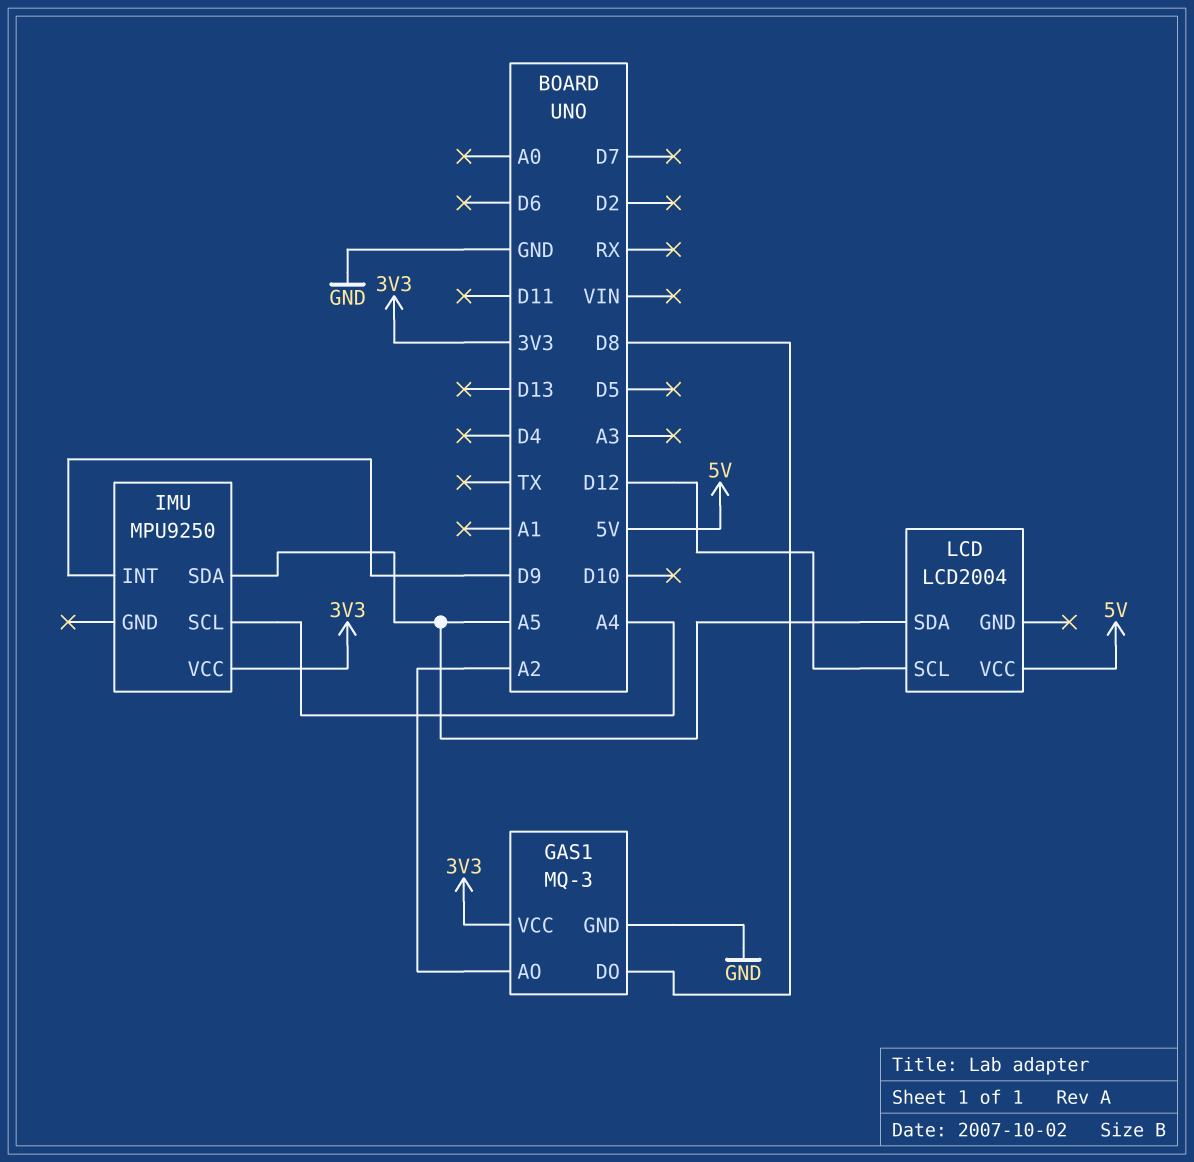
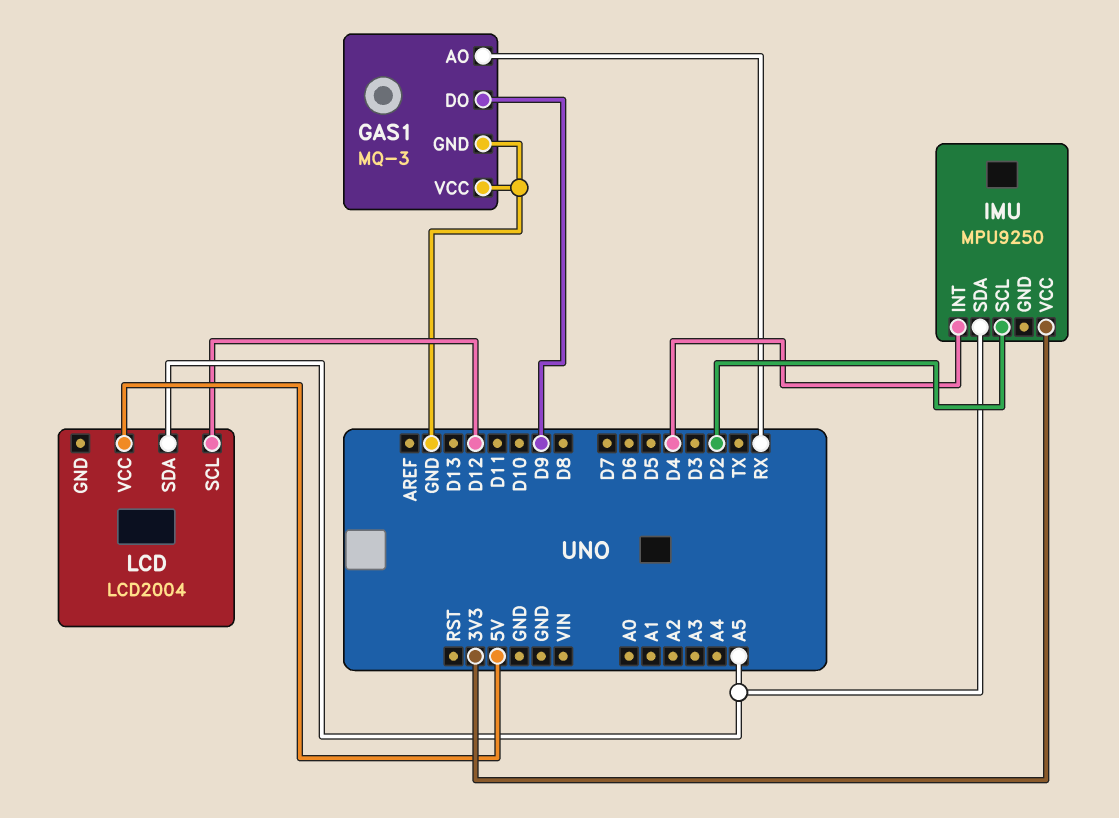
GAS1 pin AO: A2 -> RX
GAS1 pin DO: D8 -> D9
GAS1 pin VCC: 3V3 -> GND
IMU pin INT: D9 -> D4
IMU pin SCL: A4 -> D2

